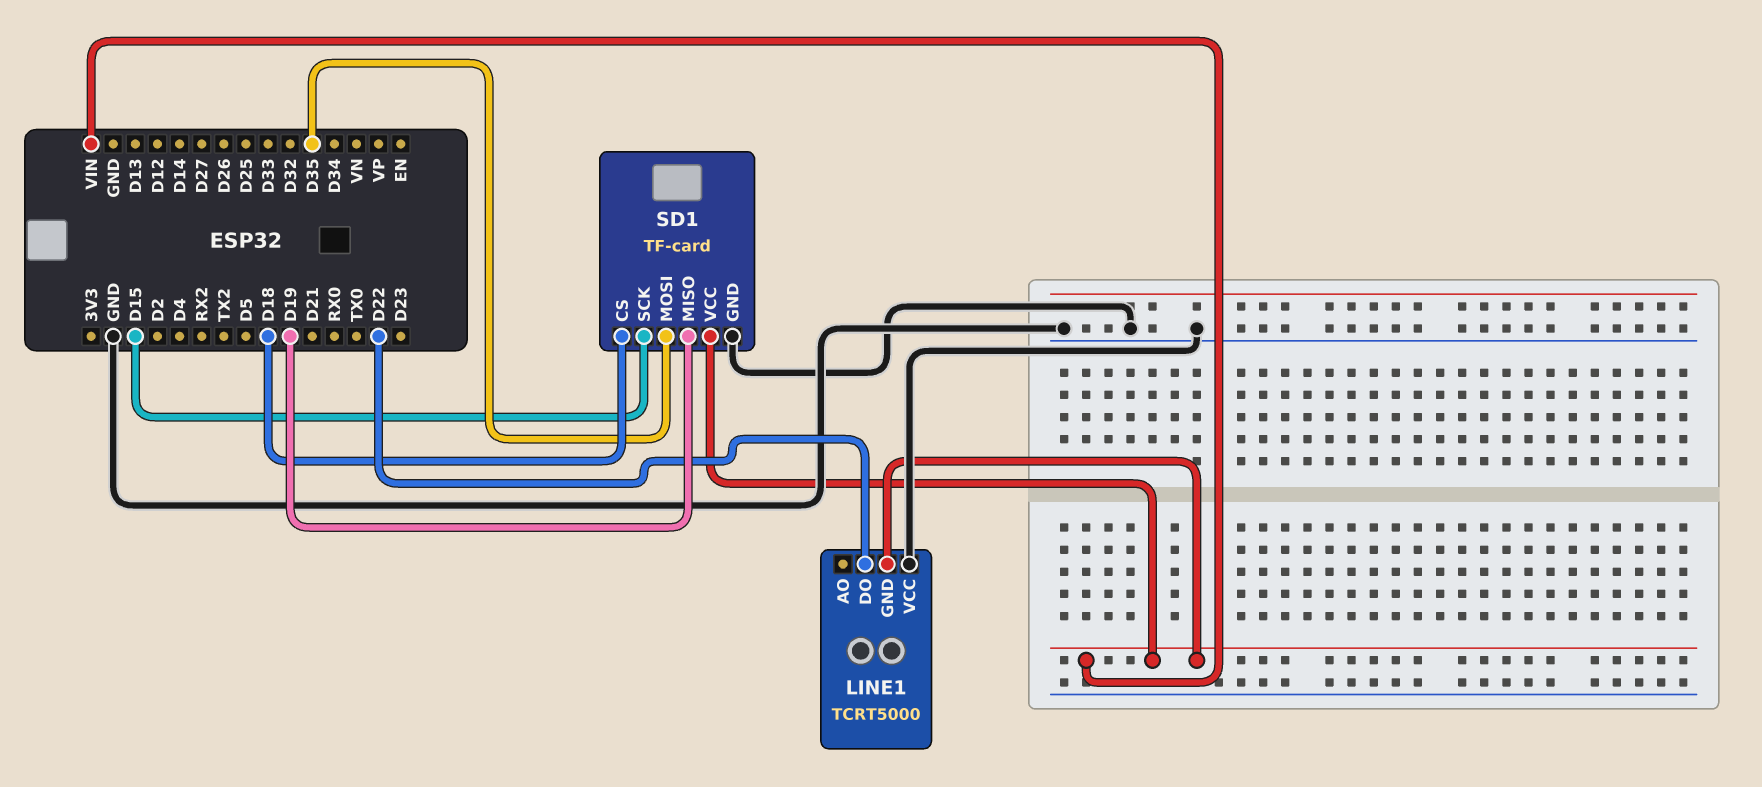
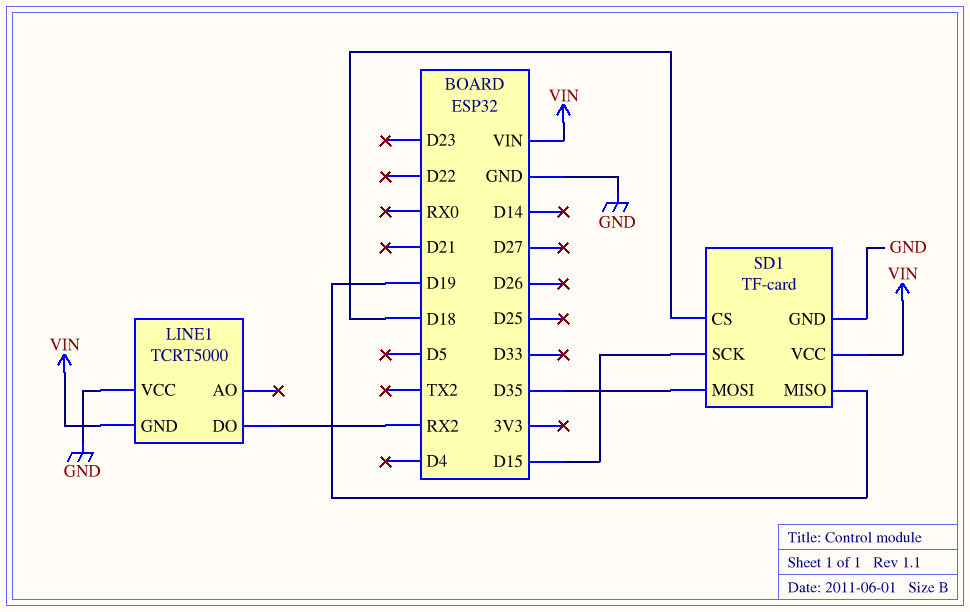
LINE1 pin DO: D22 -> RX2

